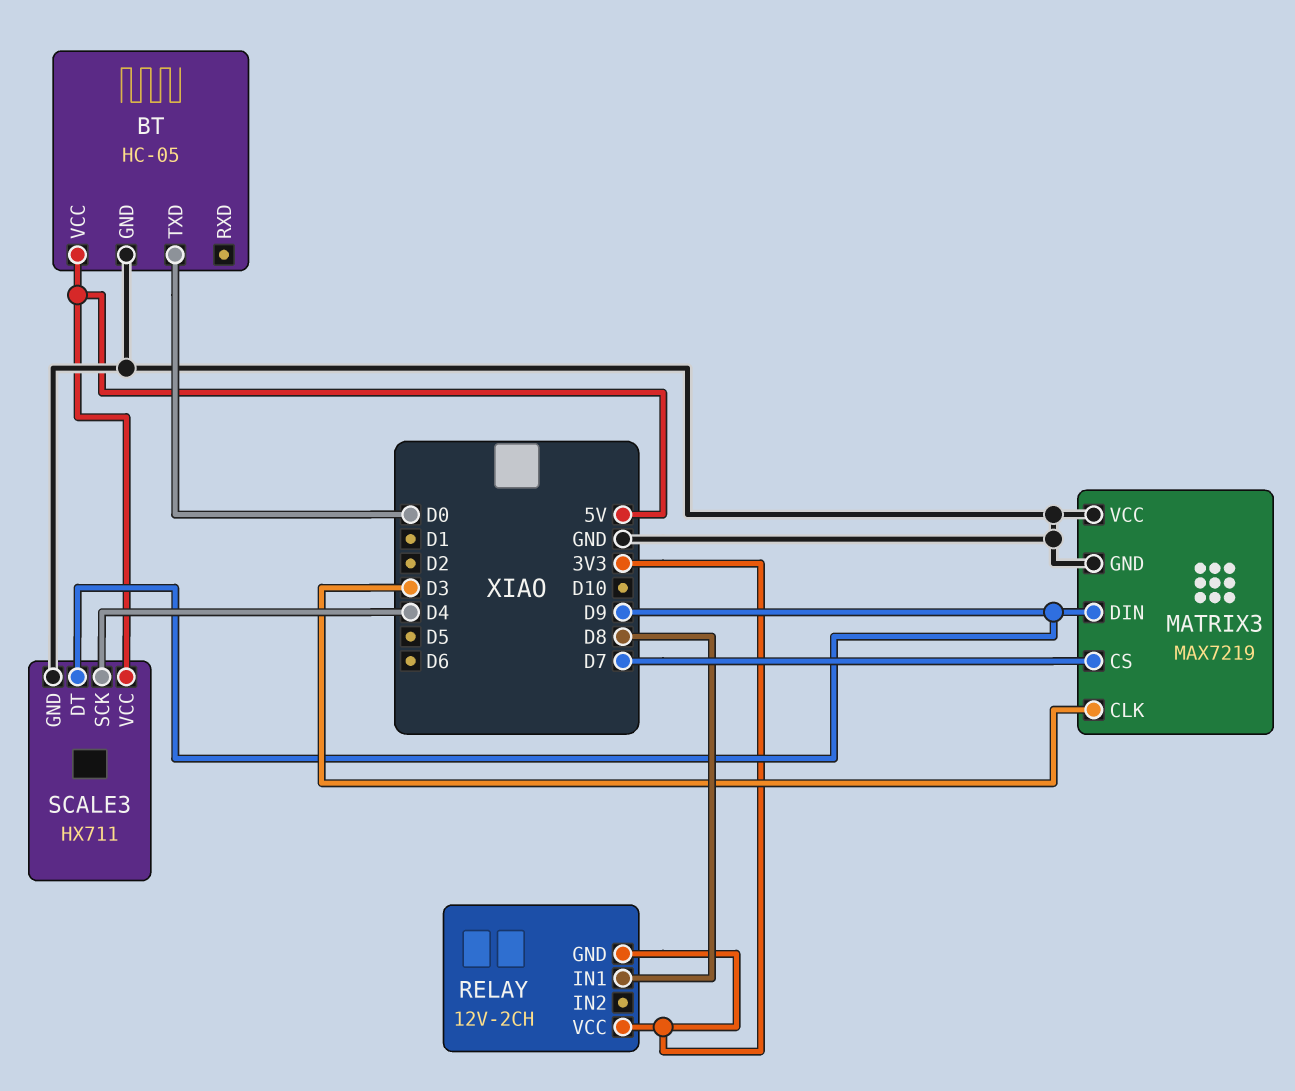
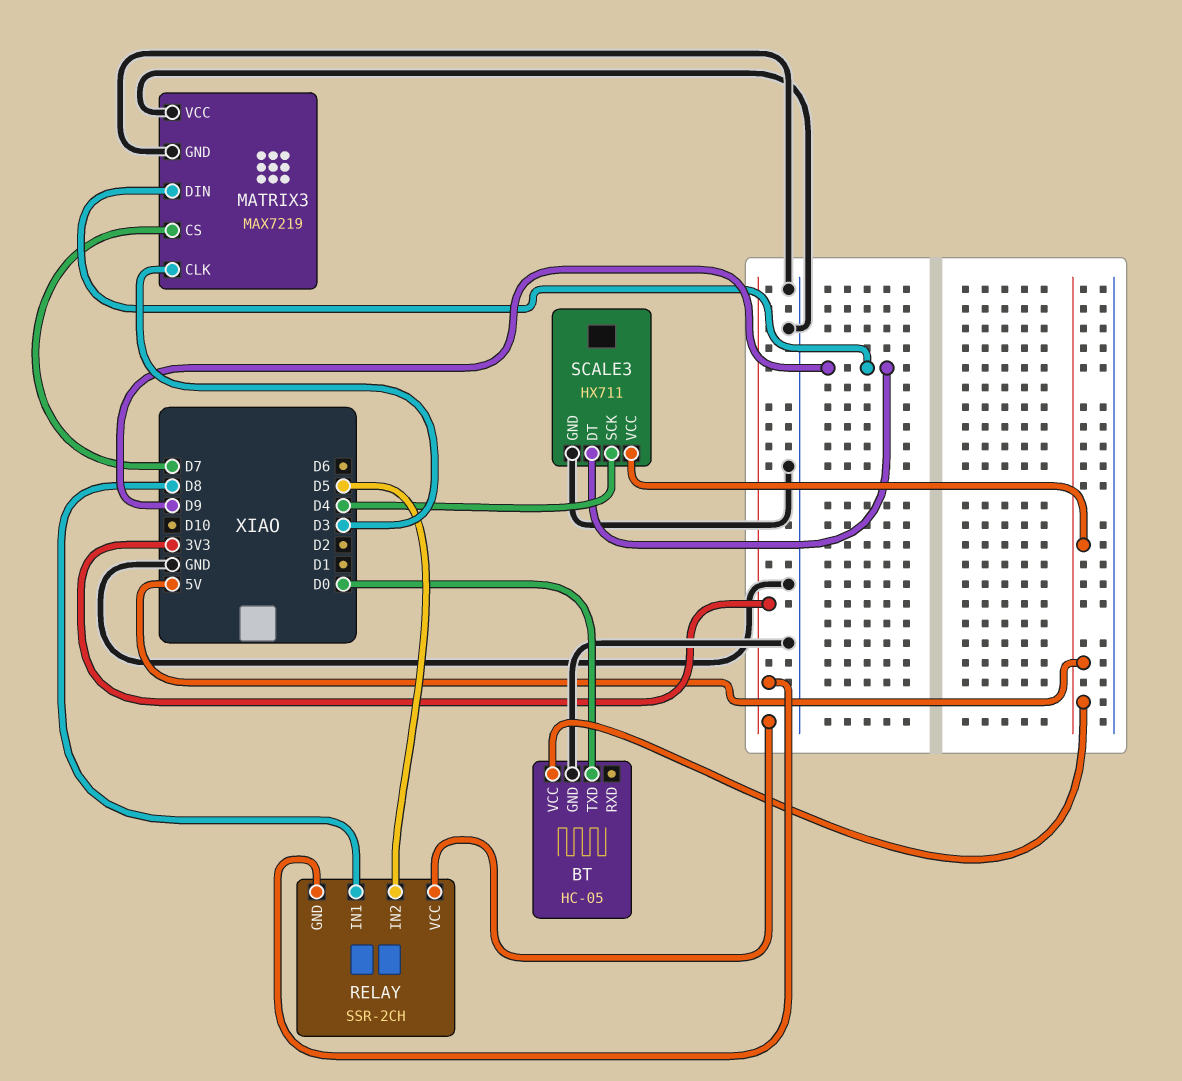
RELAY: 12V-2CH -> SSR-2CH
RELAY pin IN2: none -> D5

